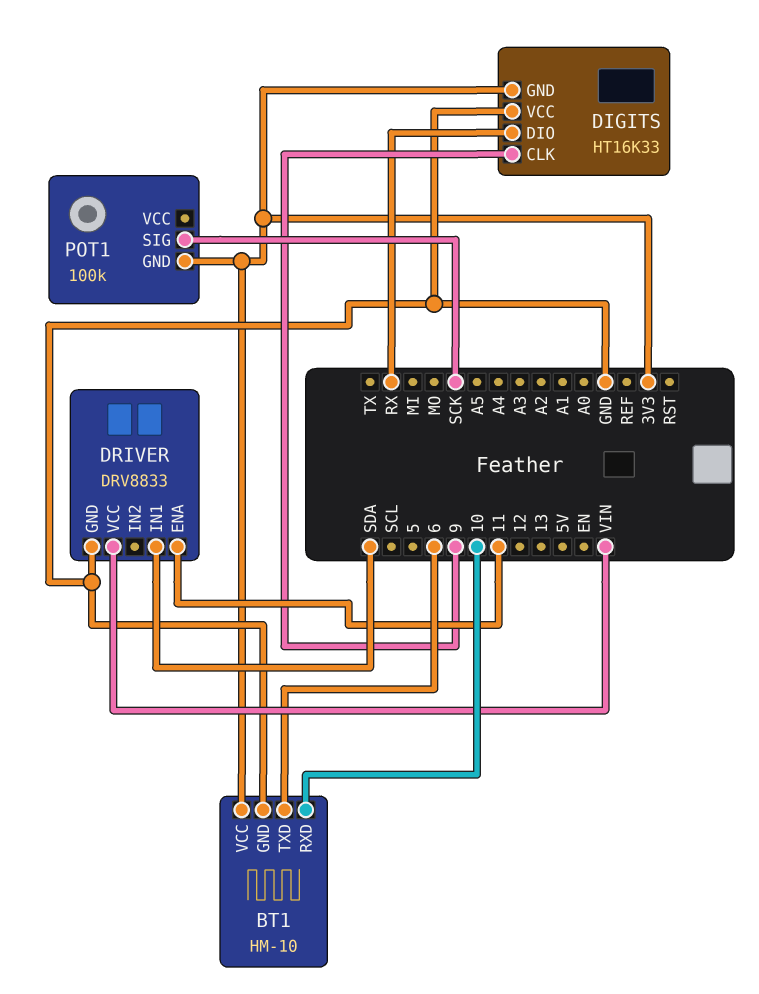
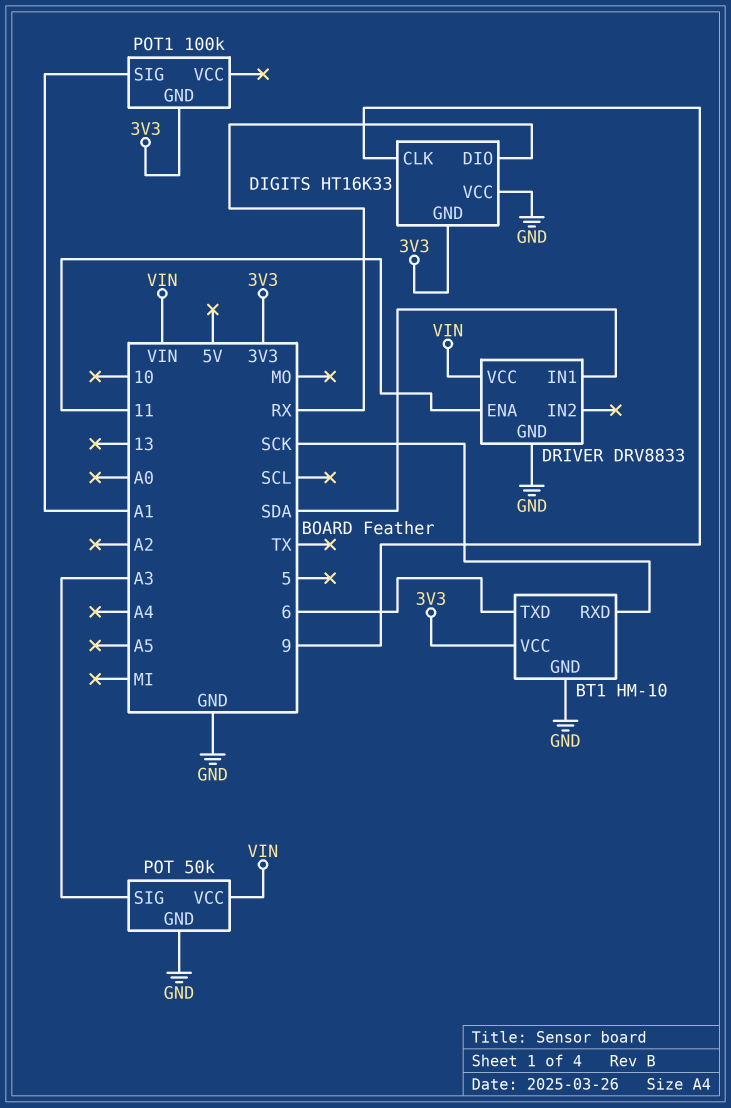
BT1 pin RXD: 10 -> SCK
POT: none -> 50k
POT pin GND: none -> GND
POT pin SIG: none -> A3
POT pin VCC: none -> VIN
POT1 pin SIG: SCK -> A1

